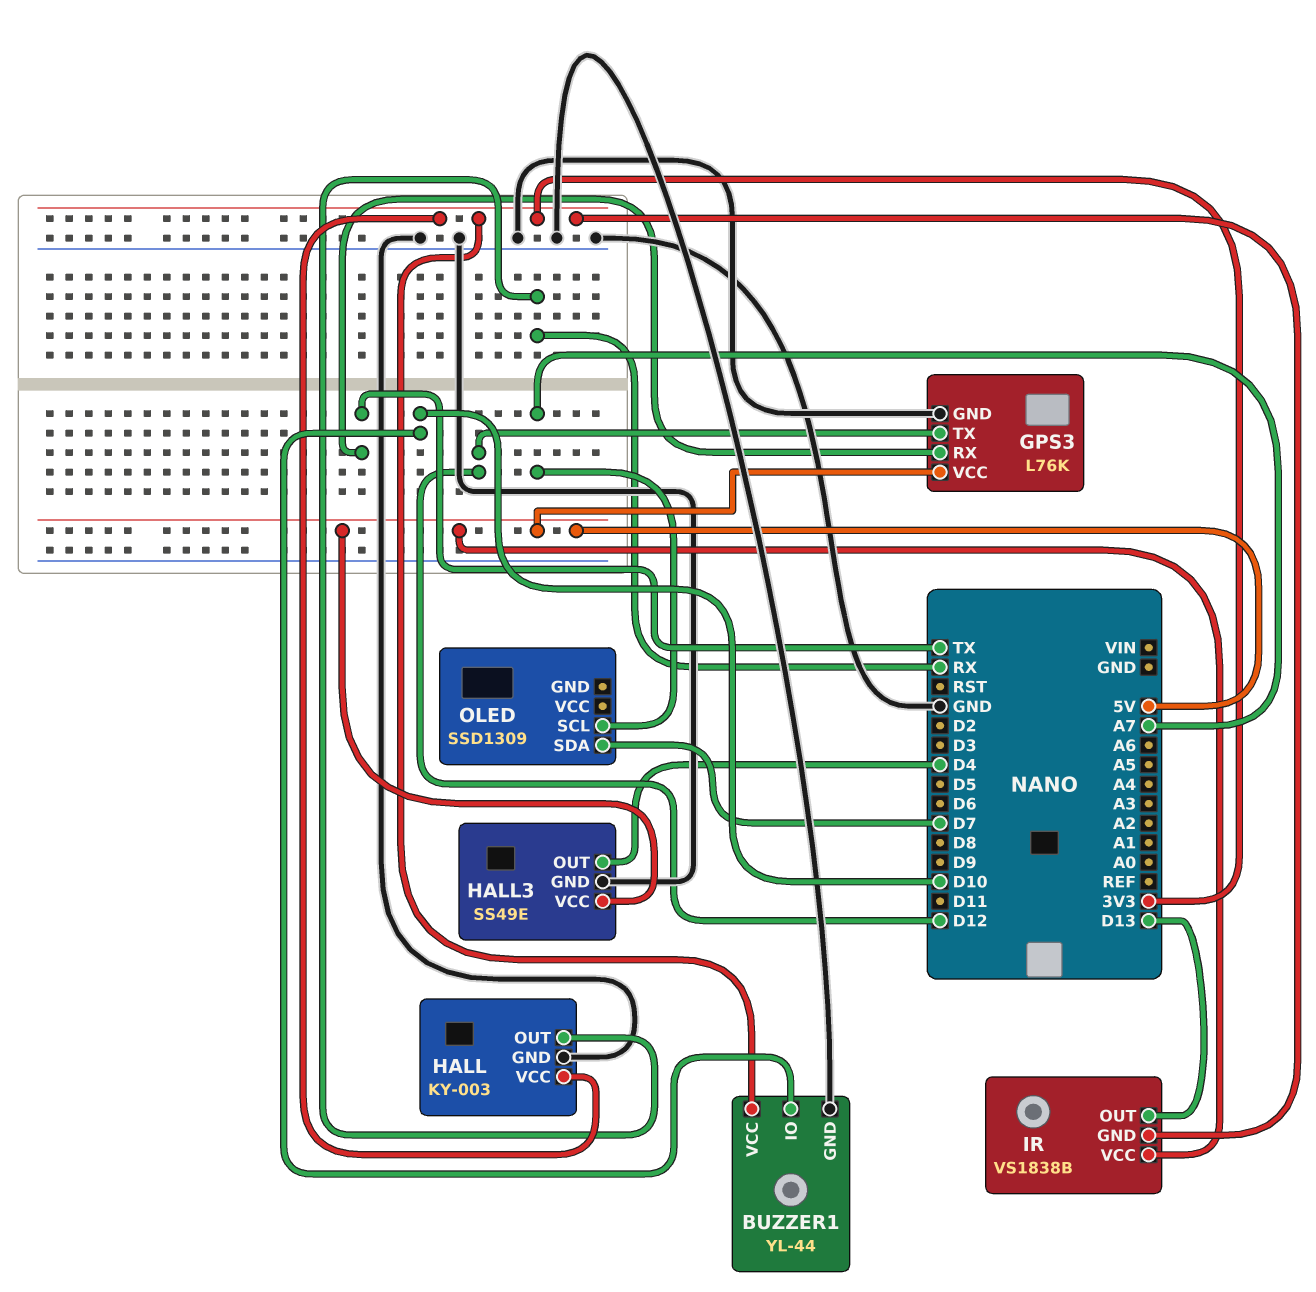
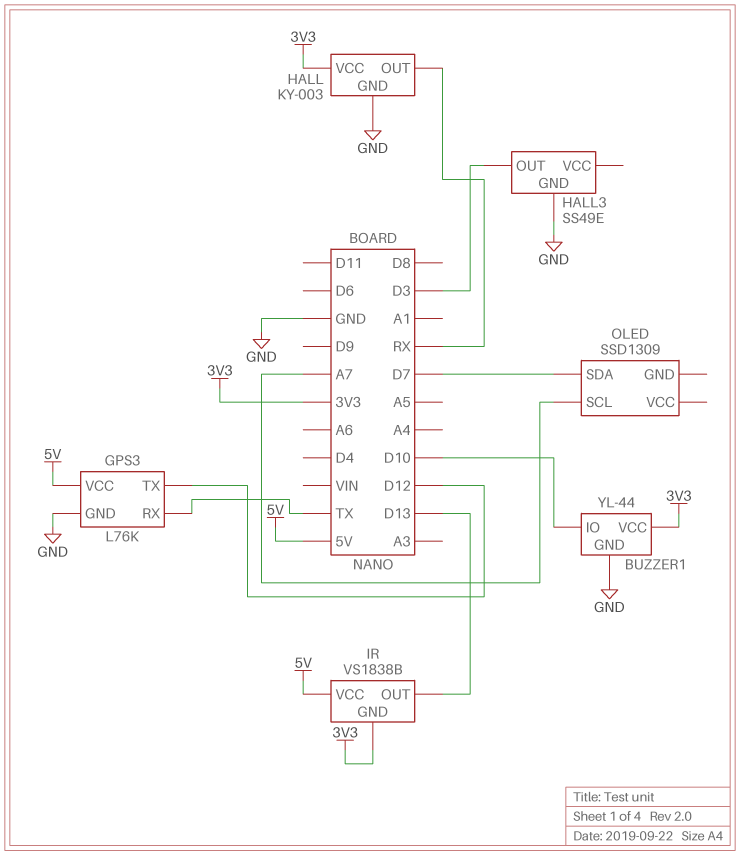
HALL3 pin OUT: D4 -> D3
HALL3 pin VCC: 5V -> none

